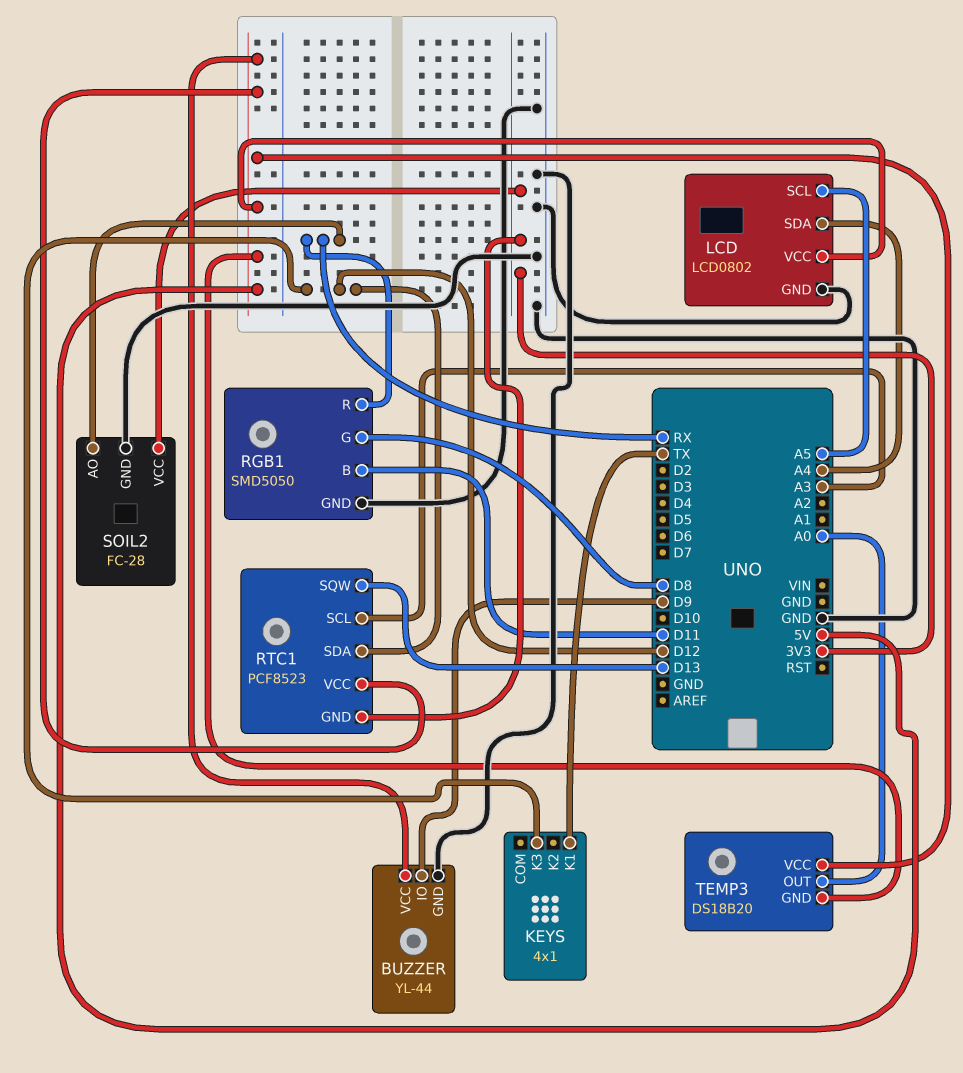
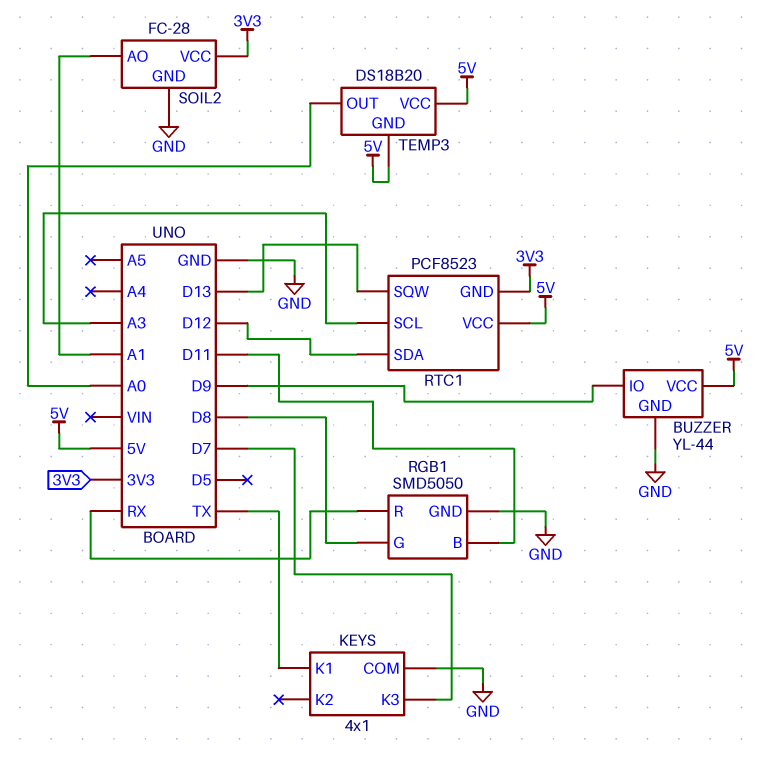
KEYS pin COM: none -> GND
KEYS pin K3: D12 -> D7
LCD: LCD0802 -> none
LCD pin GND: GND -> none
LCD pin SCL: A5 -> none
LCD pin SDA: A4 -> none
LCD pin VCC: 5V -> none
SOIL2 pin AO: RX -> A1

